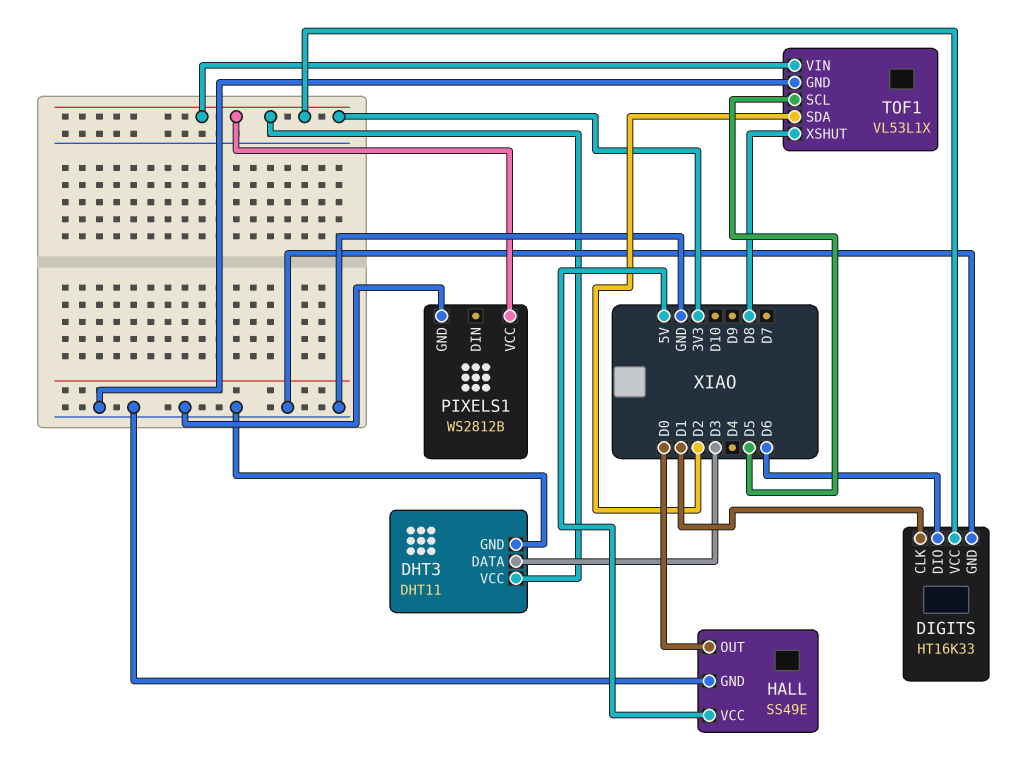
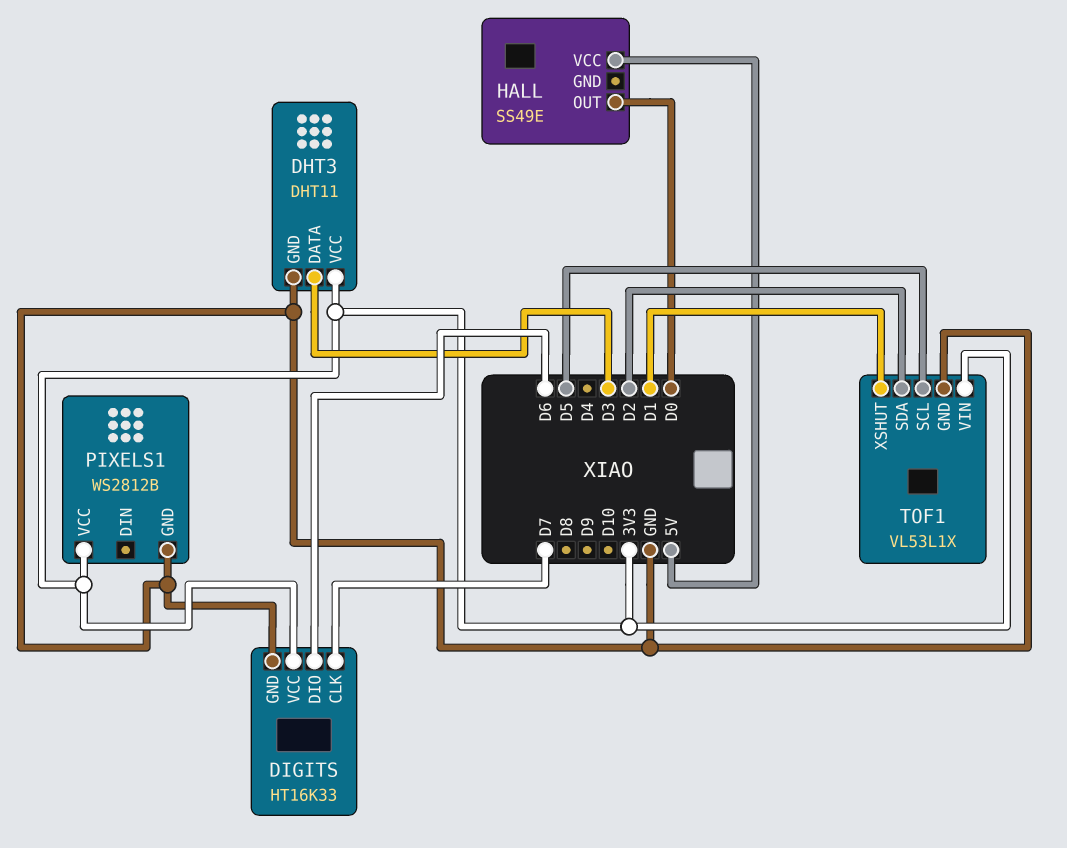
DIGITS pin CLK: D1 -> D7
HALL pin GND: GND -> none
TOF1 pin XSHUT: D8 -> D1

